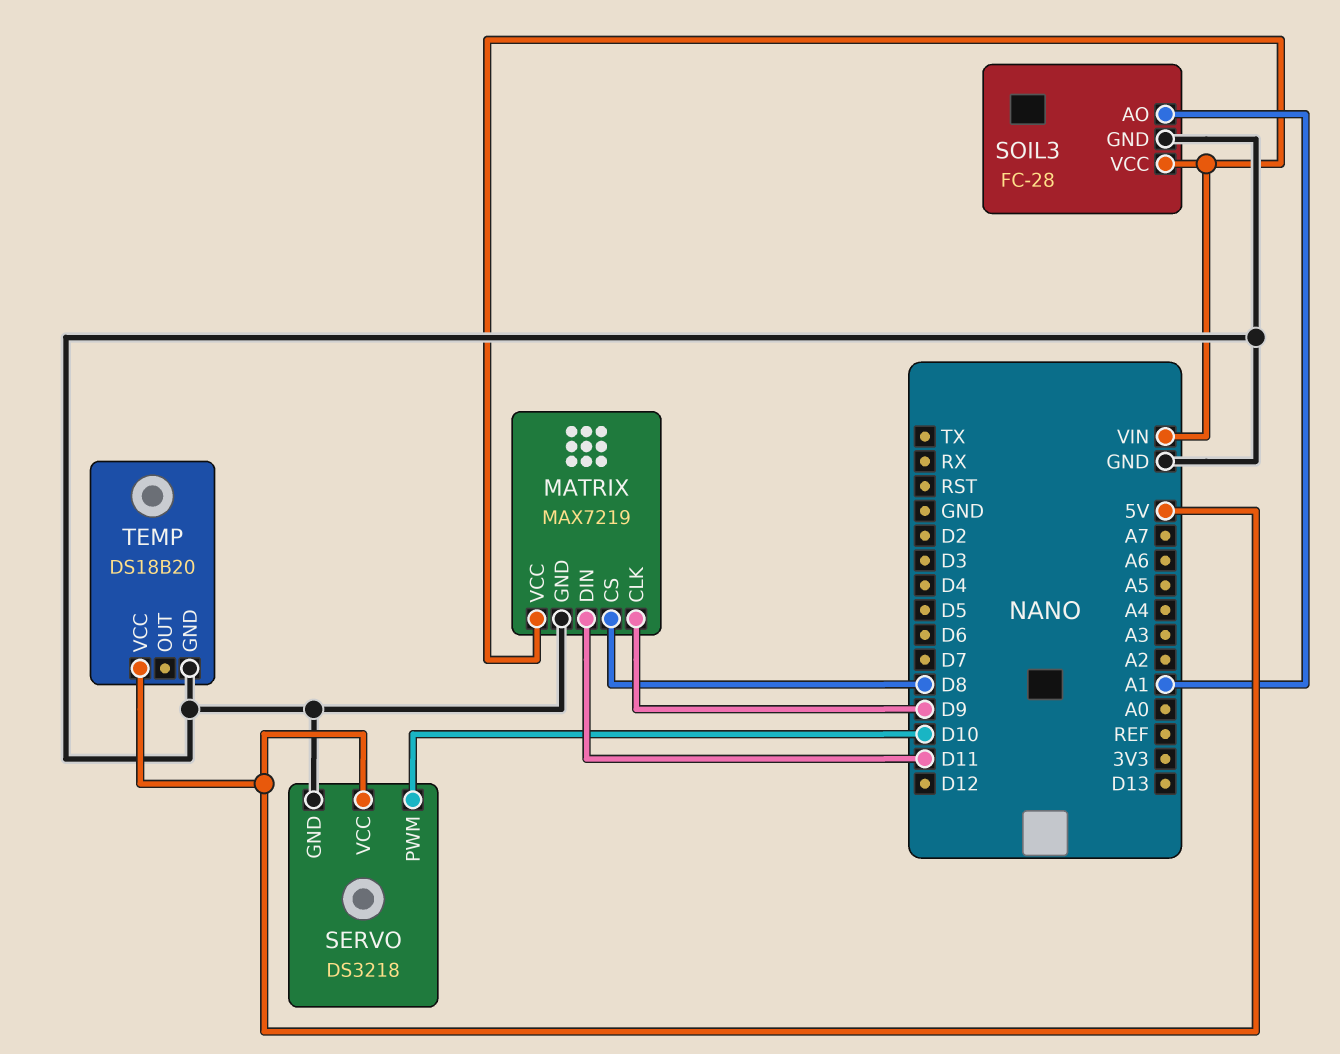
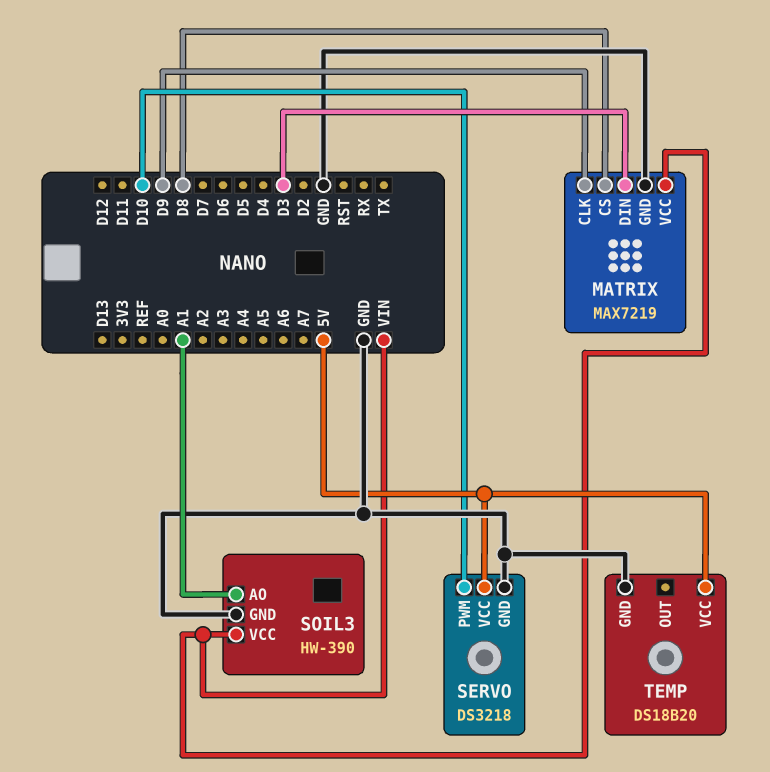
MATRIX pin DIN: D11 -> D3
SOIL3: FC-28 -> HW-390

